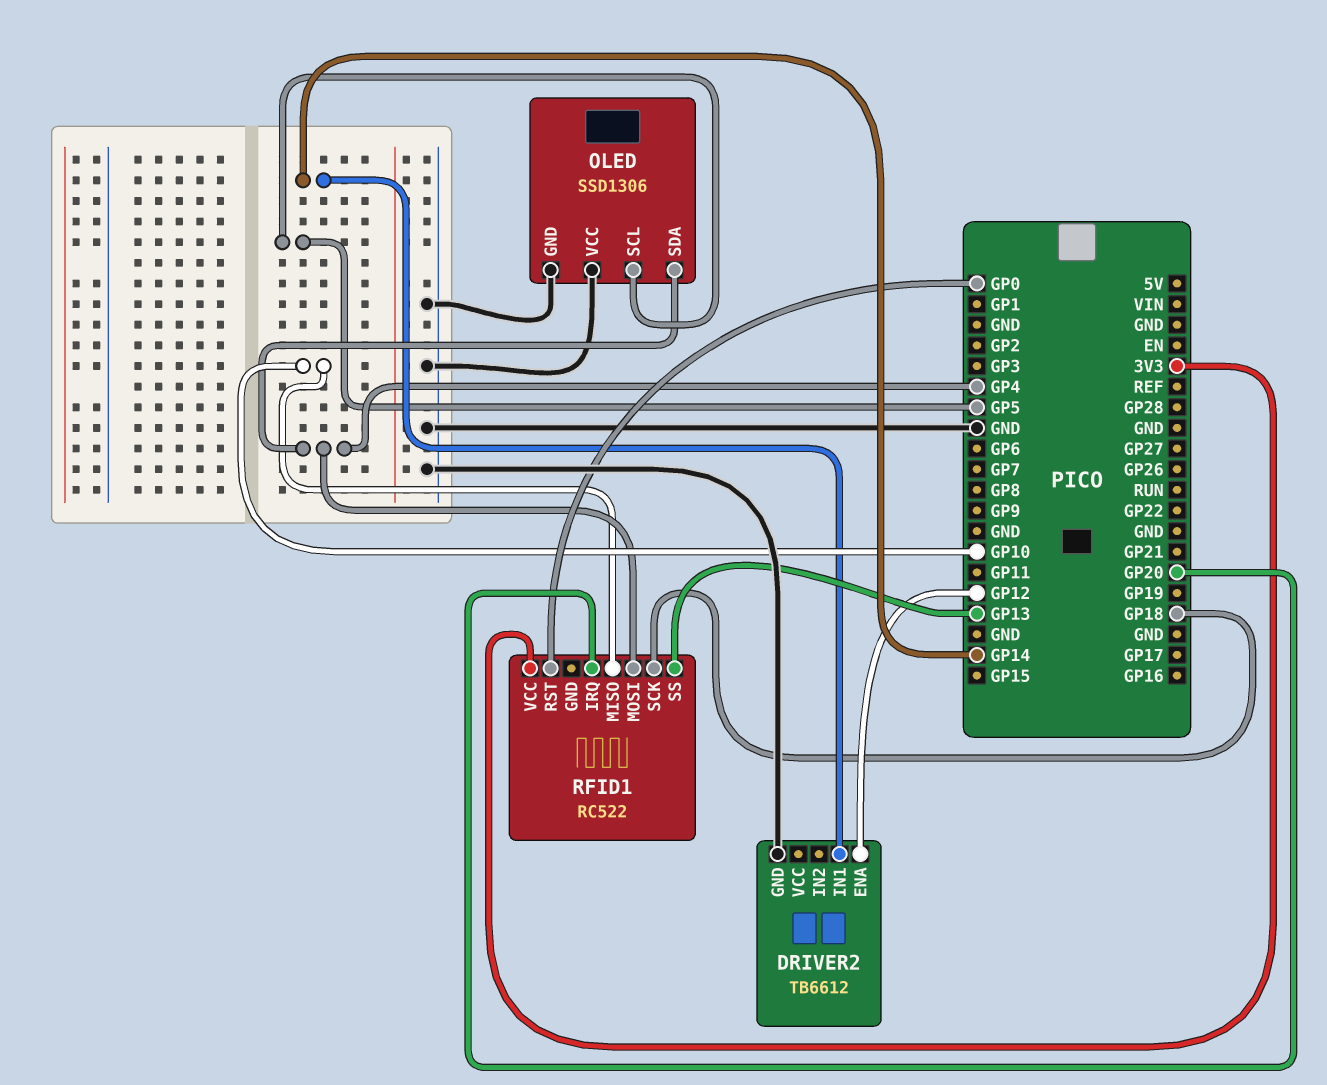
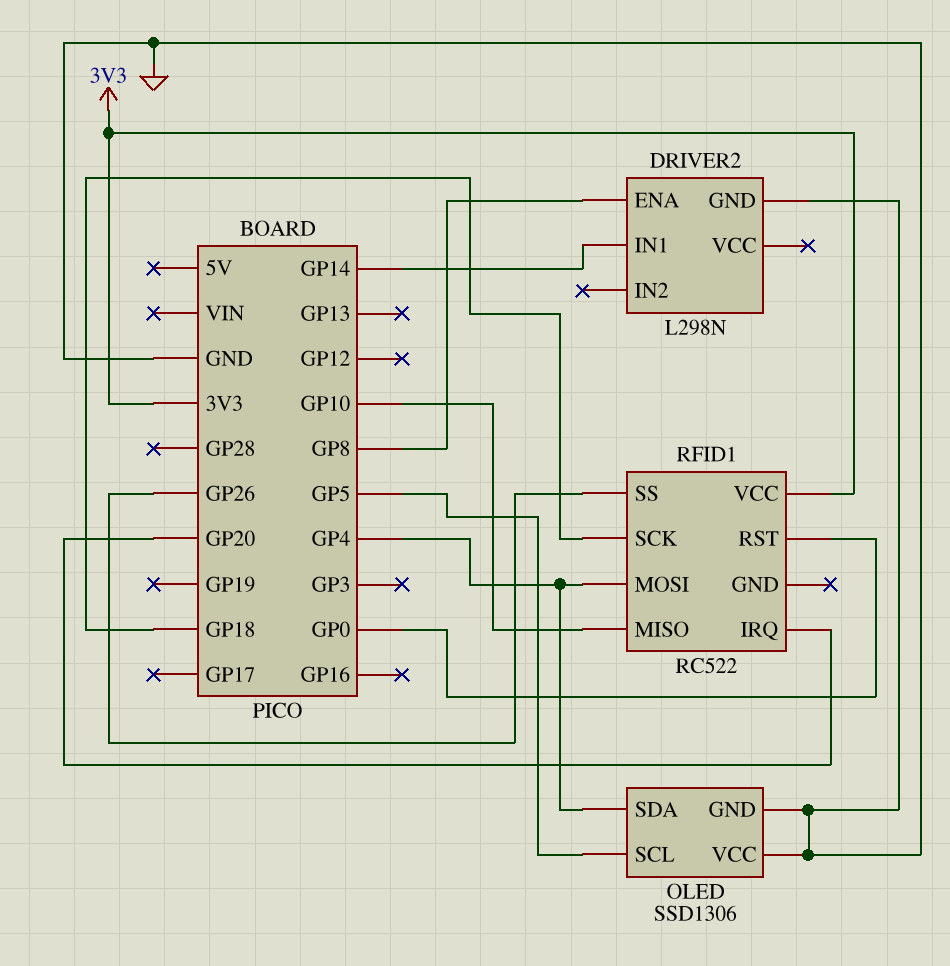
DRIVER2: TB6612 -> L298N
DRIVER2 pin ENA: GP12 -> GP8
RFID1 pin SS: GP13 -> GP26

